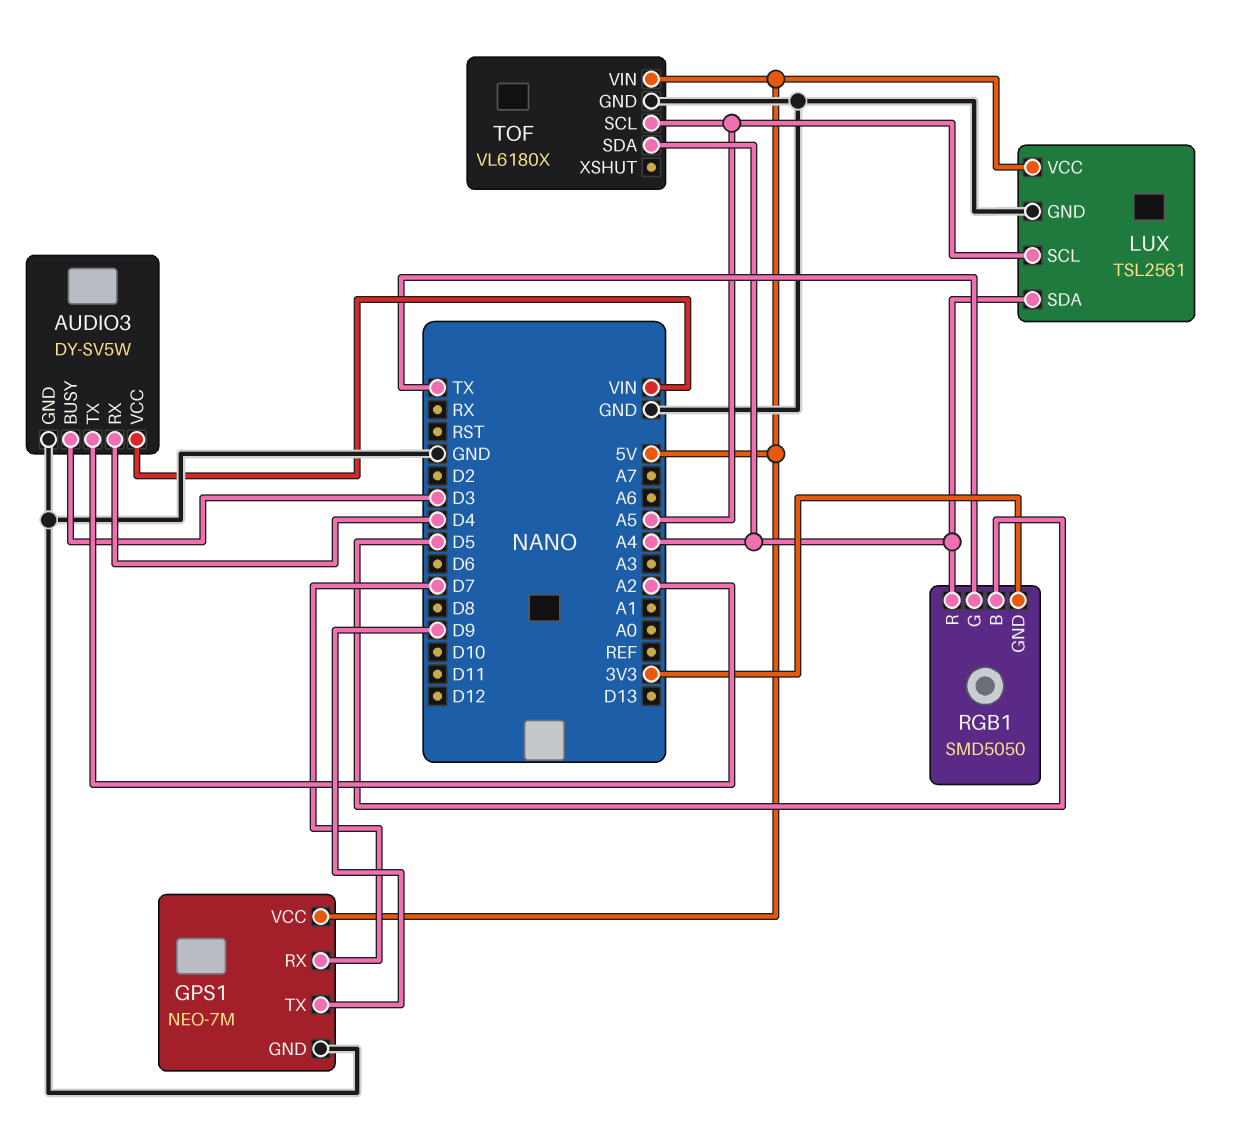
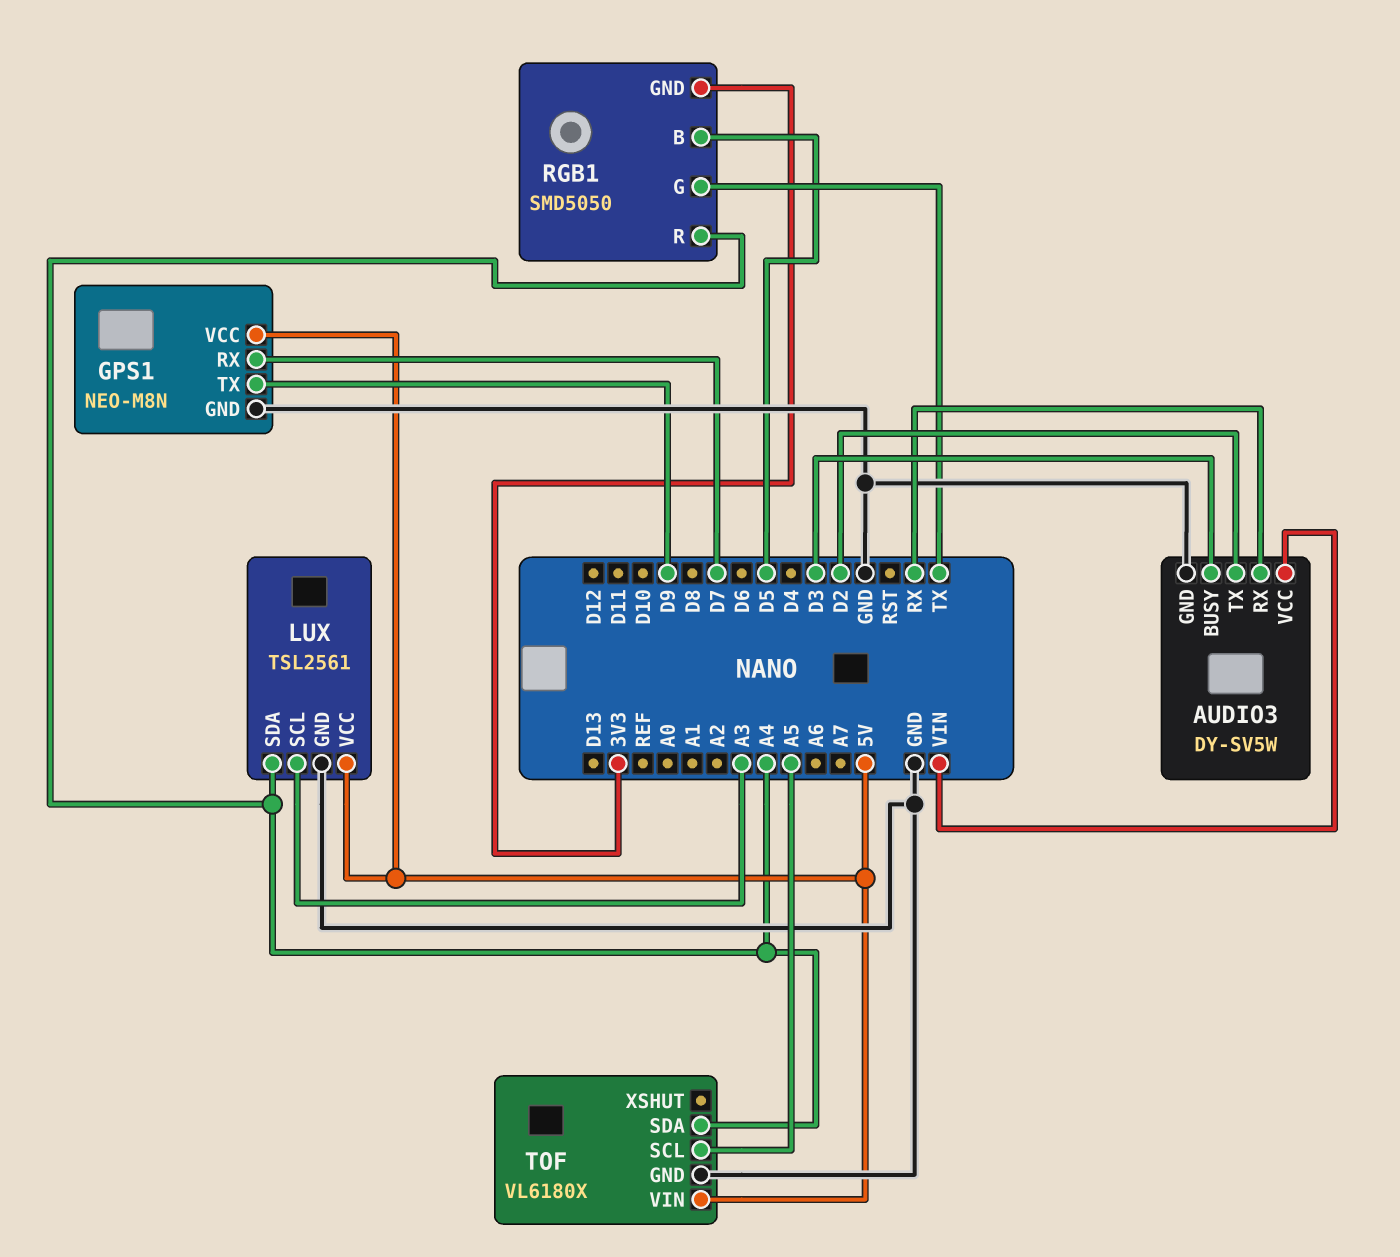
AUDIO3 pin RX: D4 -> RX
AUDIO3 pin TX: A2 -> D2
GPS1: NEO-7M -> NEO-M8N
LUX pin SCL: A5 -> A3

